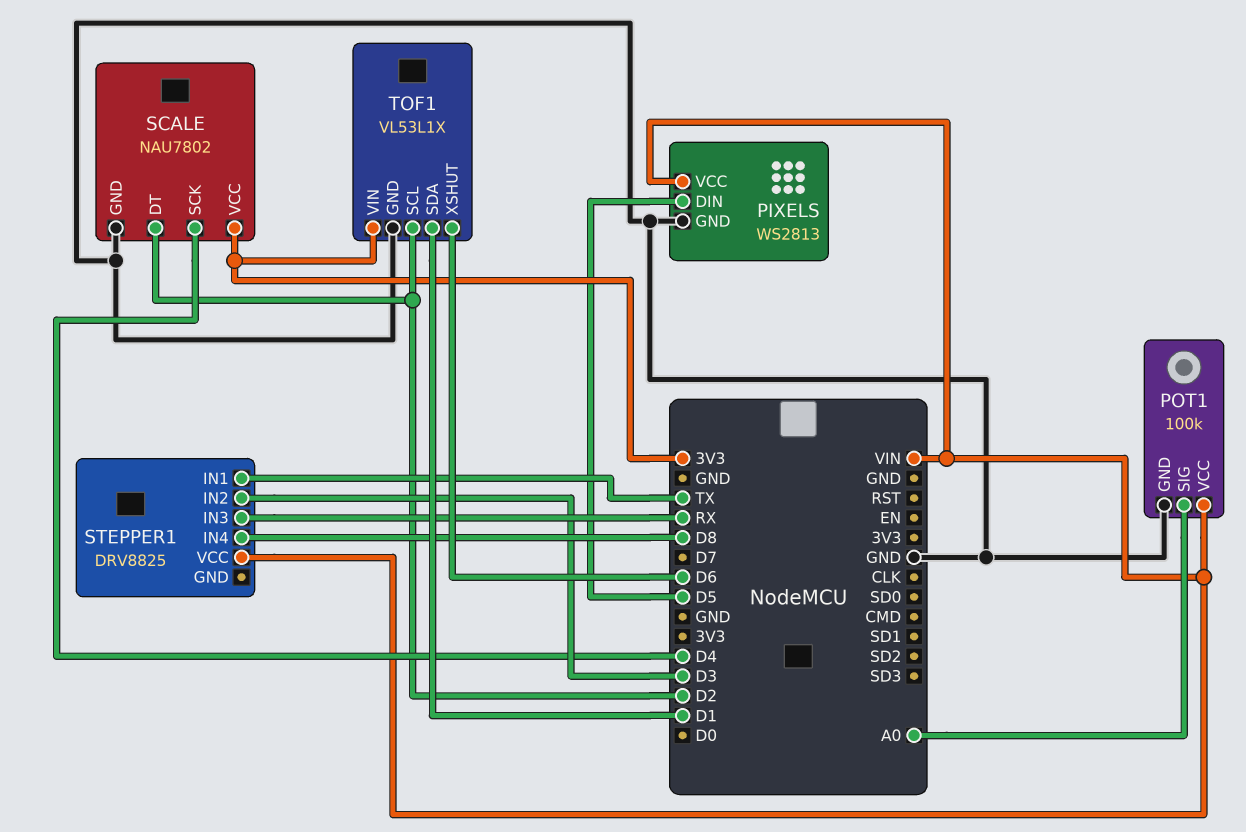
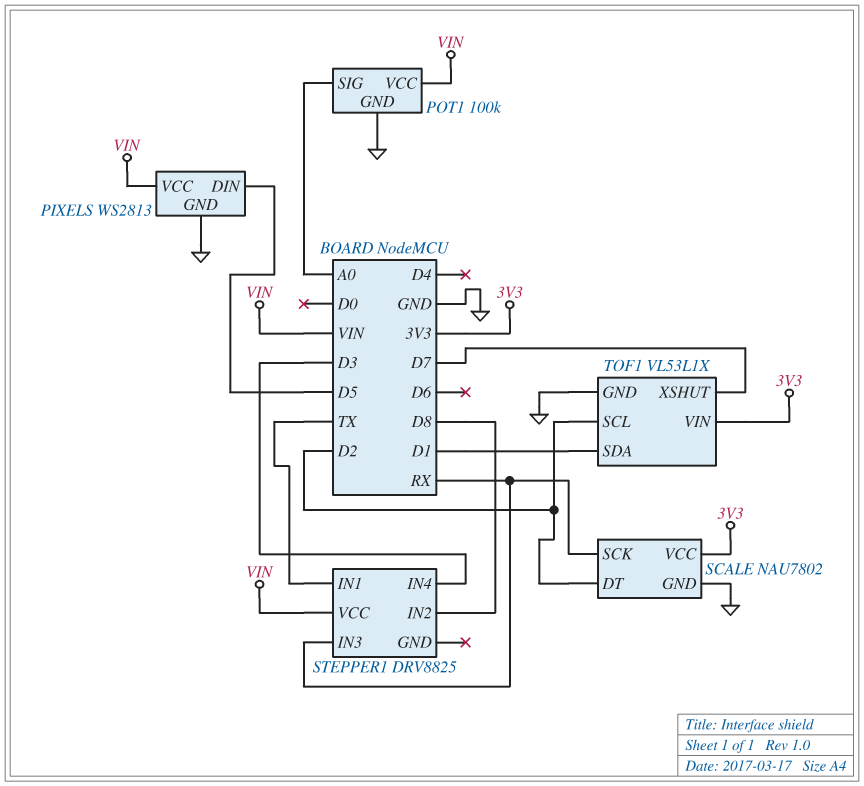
SCALE pin SCK: D4 -> RX
STEPPER1 pin IN2: D3 -> D8
STEPPER1 pin IN4: D8 -> D3
TOF1 pin XSHUT: D6 -> D7

